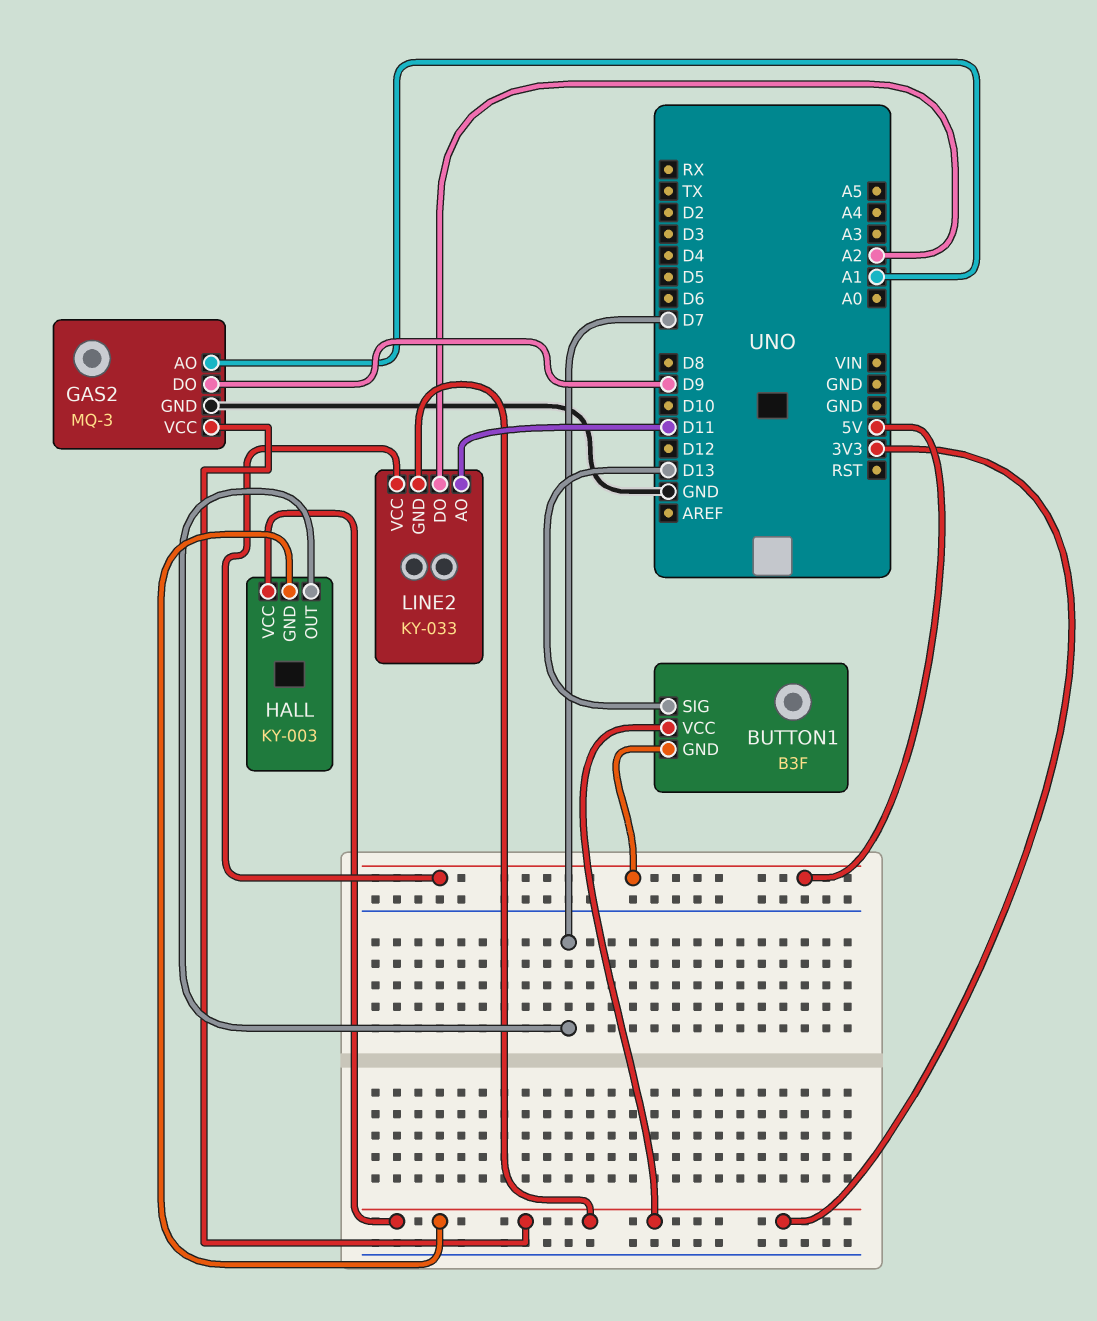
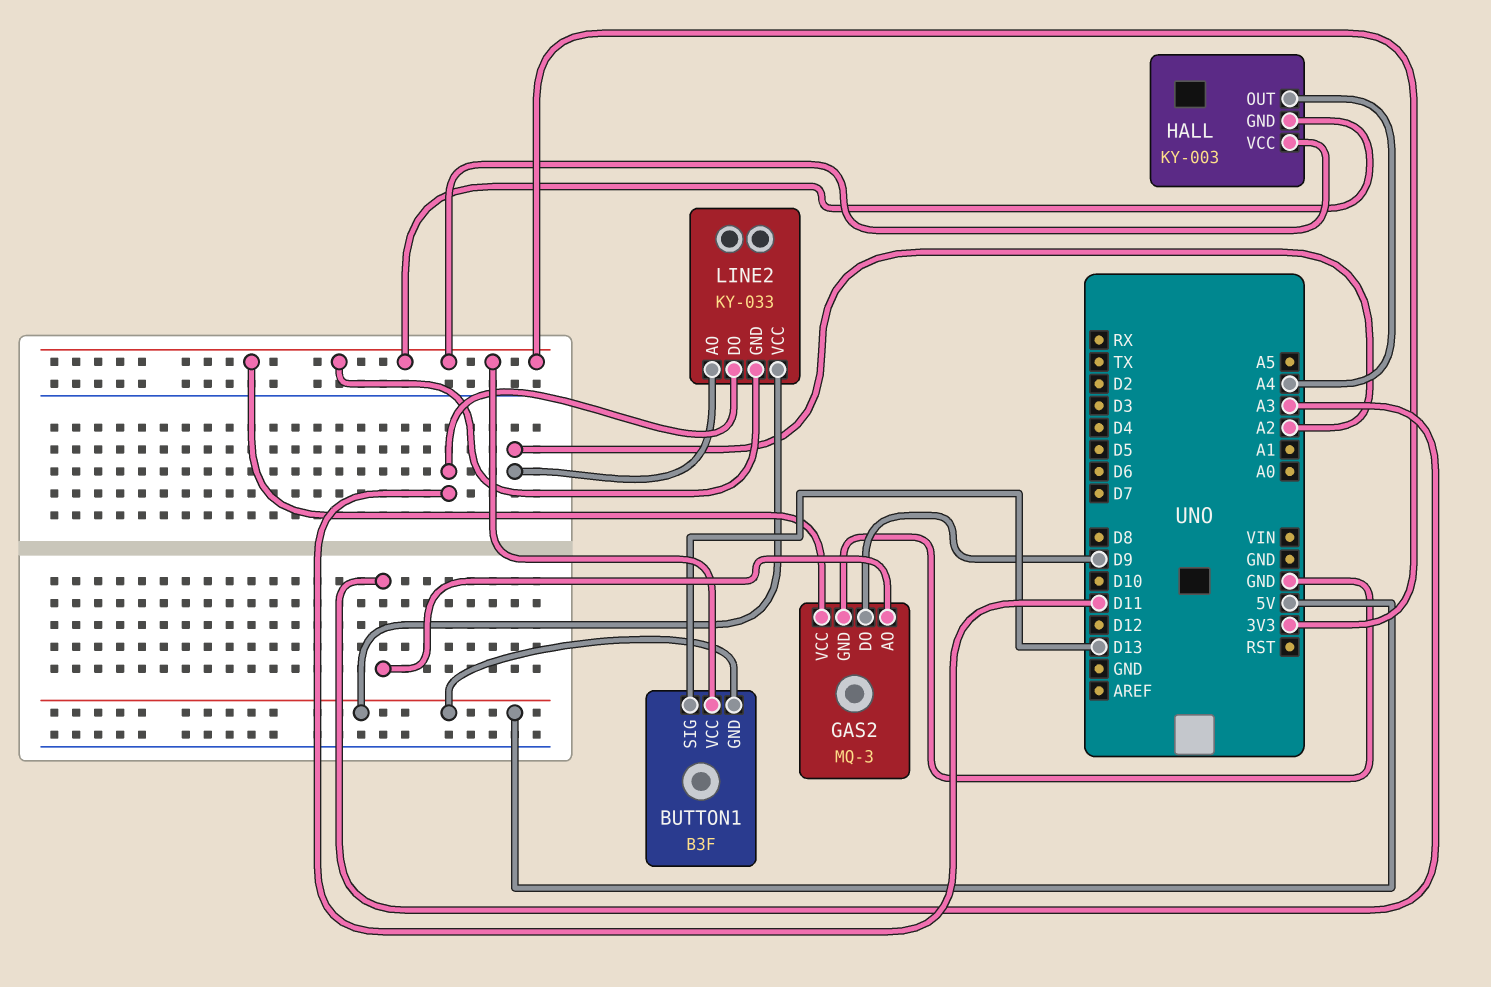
GAS2 pin AO: A1 -> A3
HALL pin OUT: D7 -> A4
LINE2 pin AO: D11 -> A2
LINE2 pin DO: A2 -> D11

